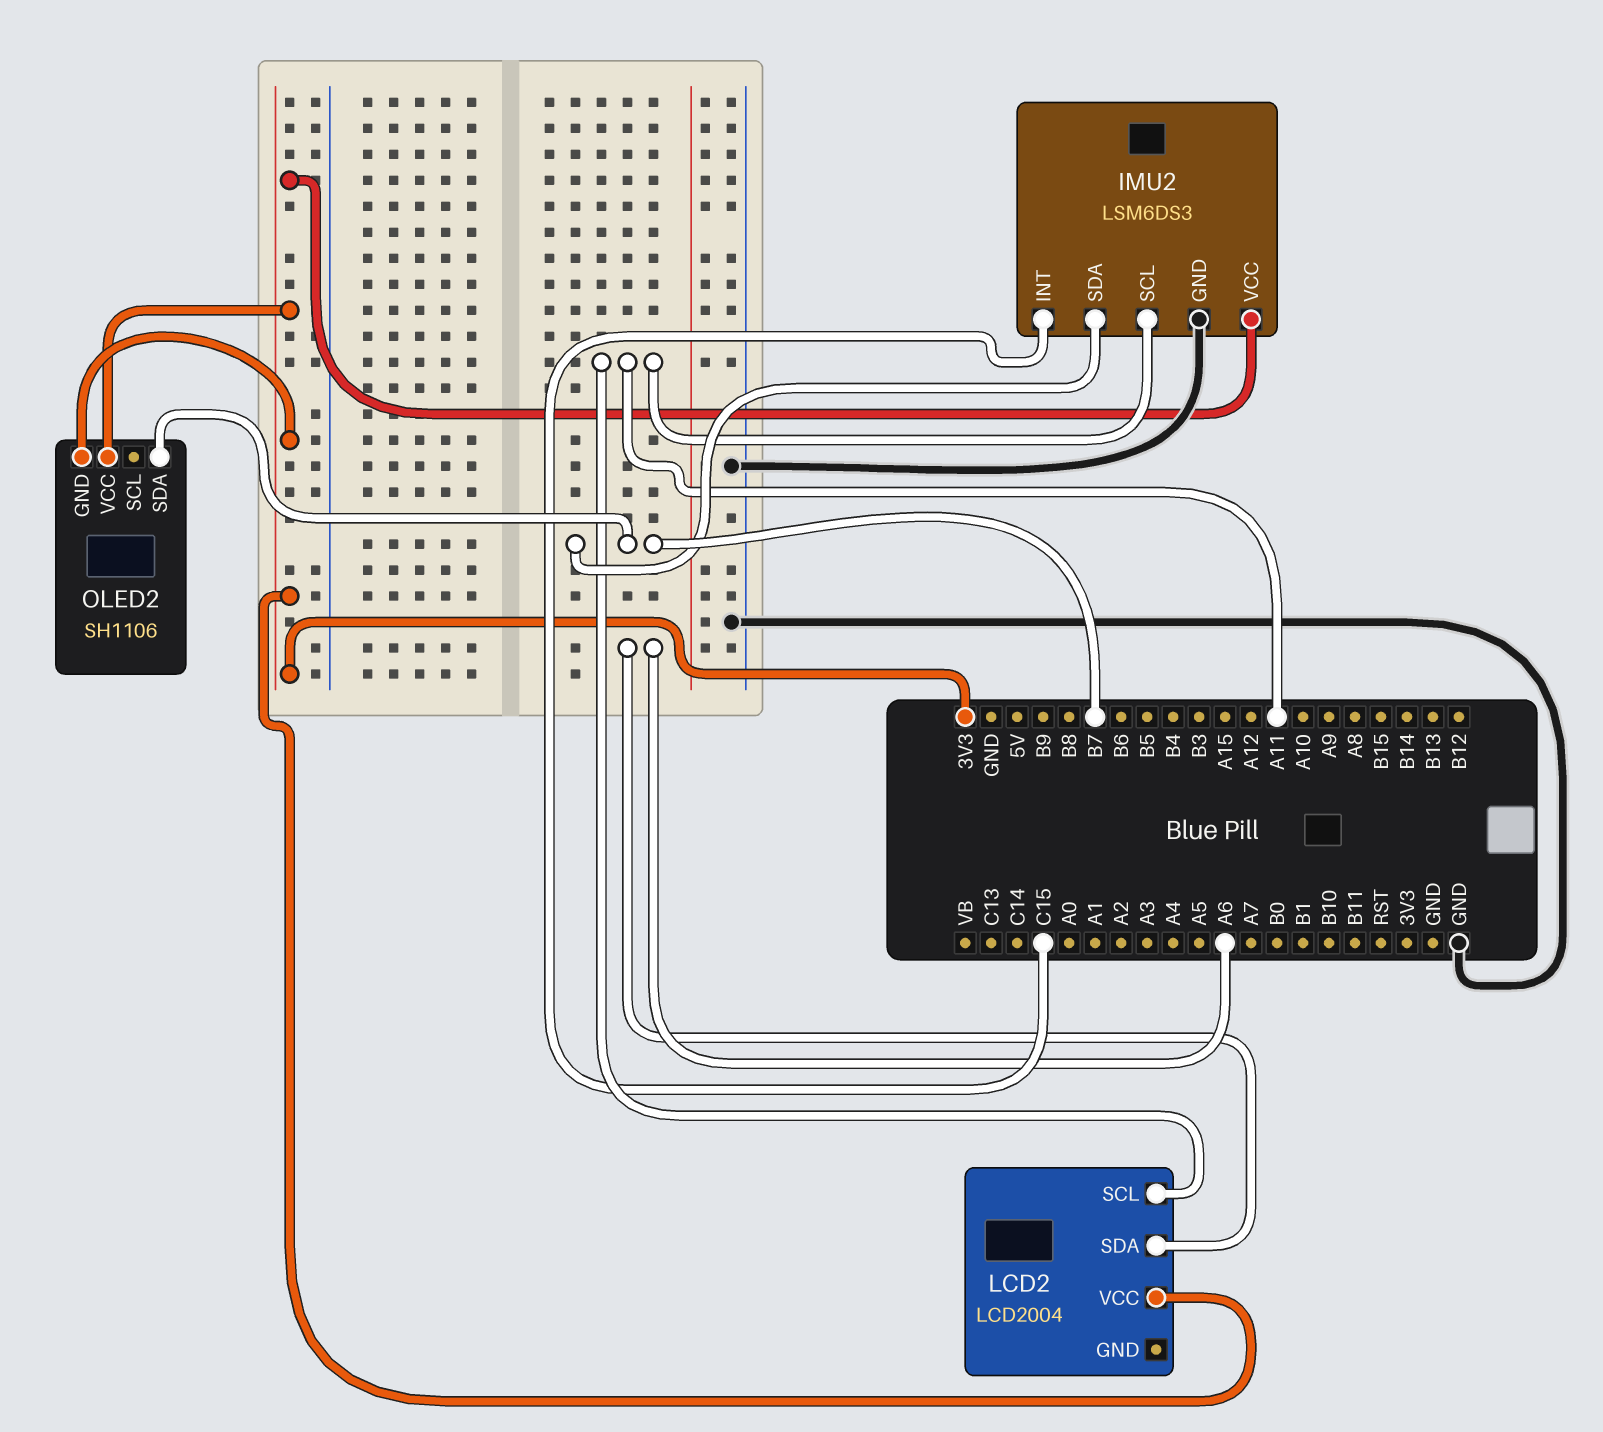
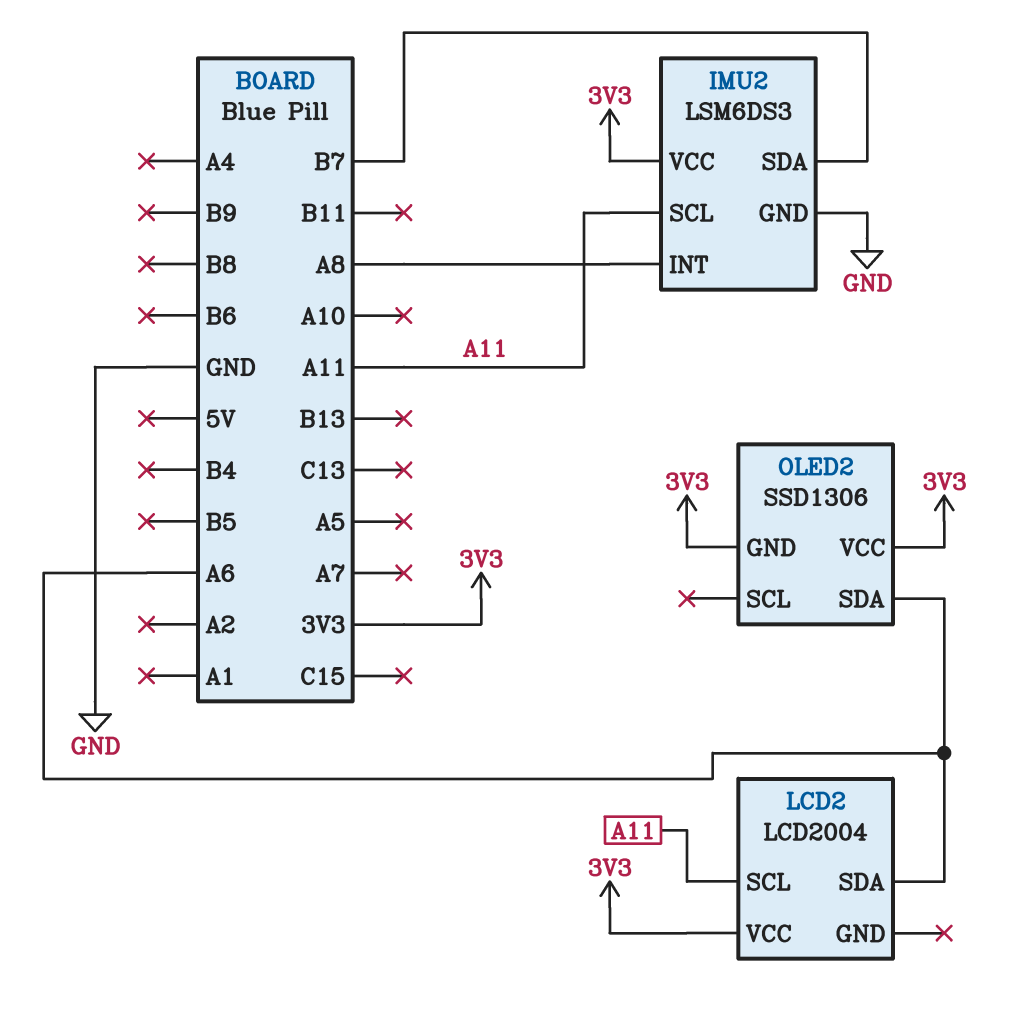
IMU2 pin INT: C15 -> A8
OLED2: SH1106 -> SSD1306
OLED2 pin SDA: B7 -> A6

